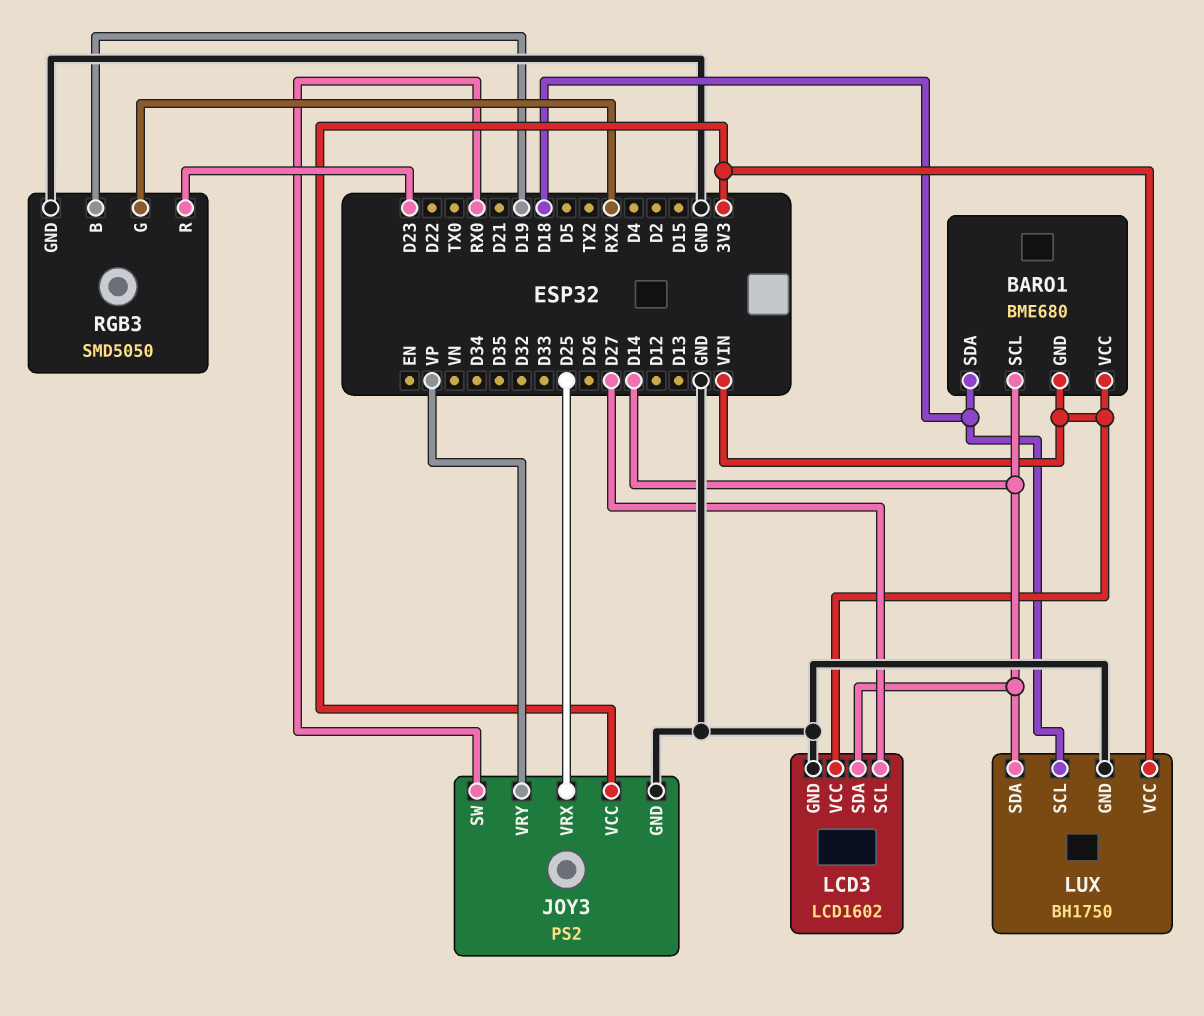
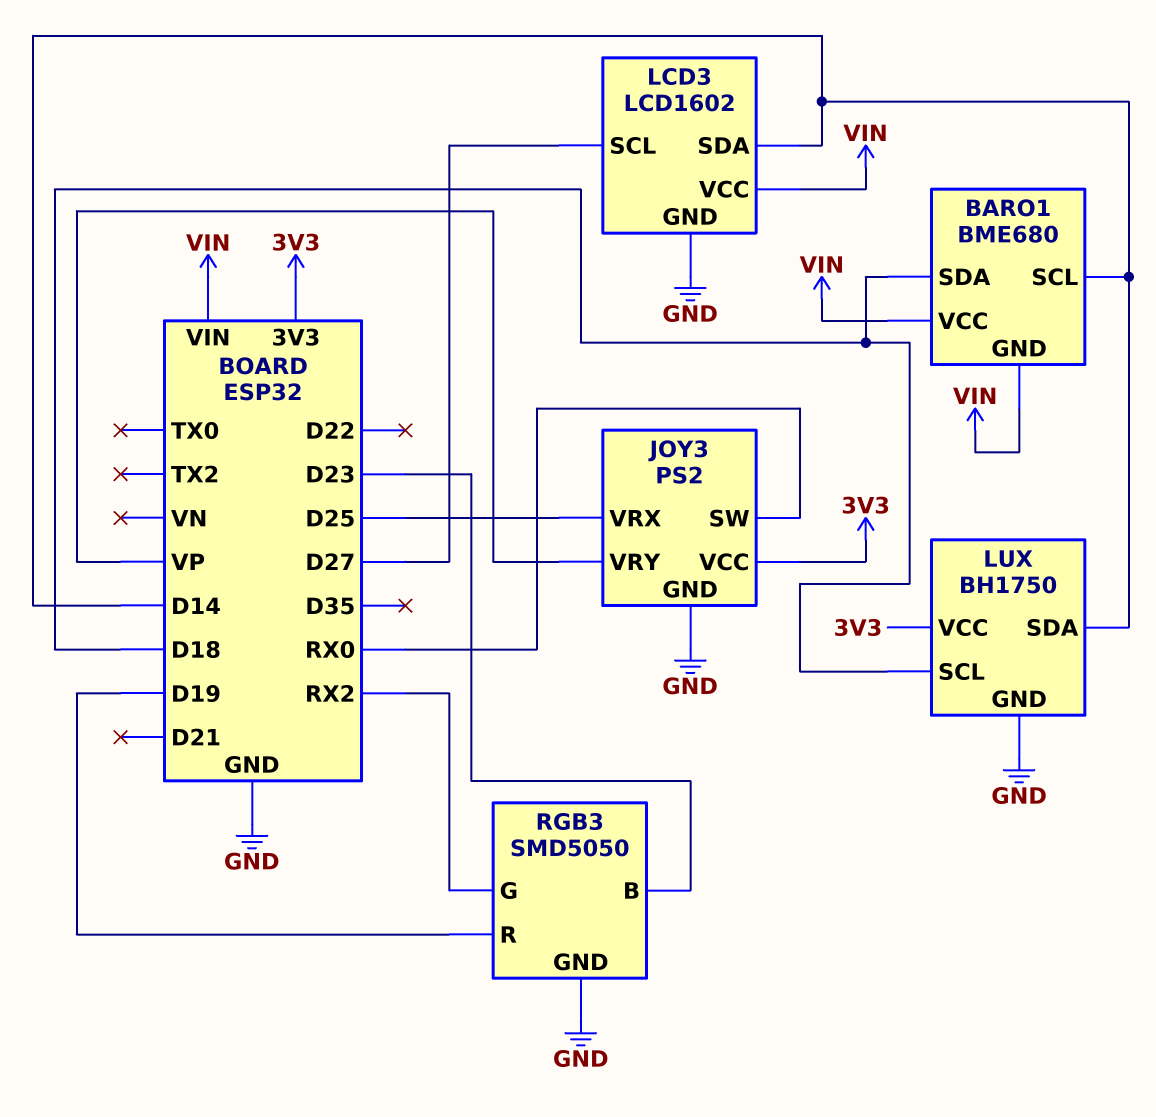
RGB3 pin B: D19 -> D23
RGB3 pin R: D23 -> D19

